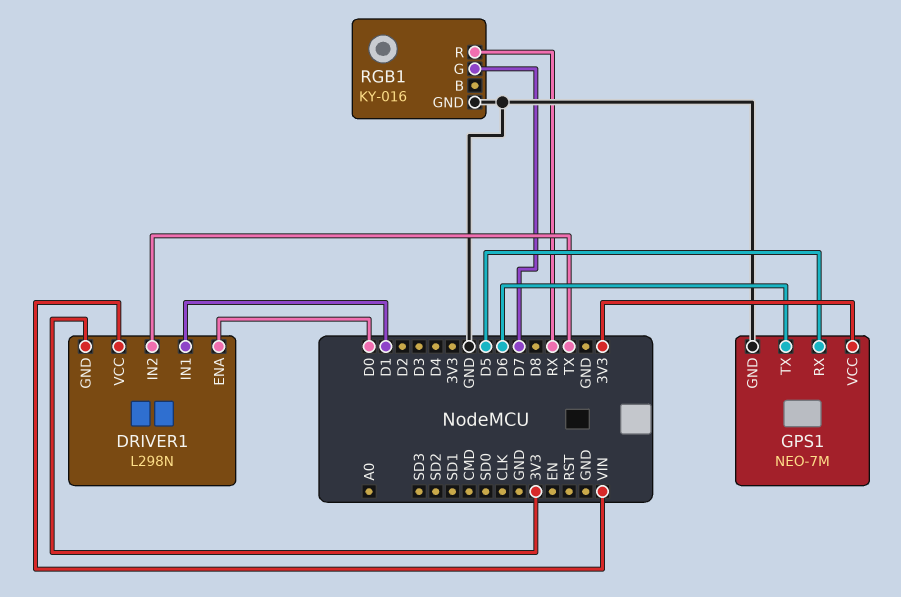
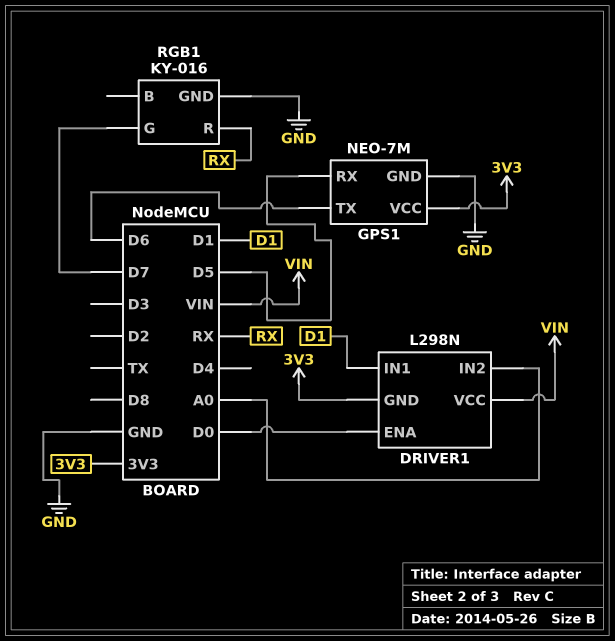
DRIVER1 pin IN2: TX -> A0

